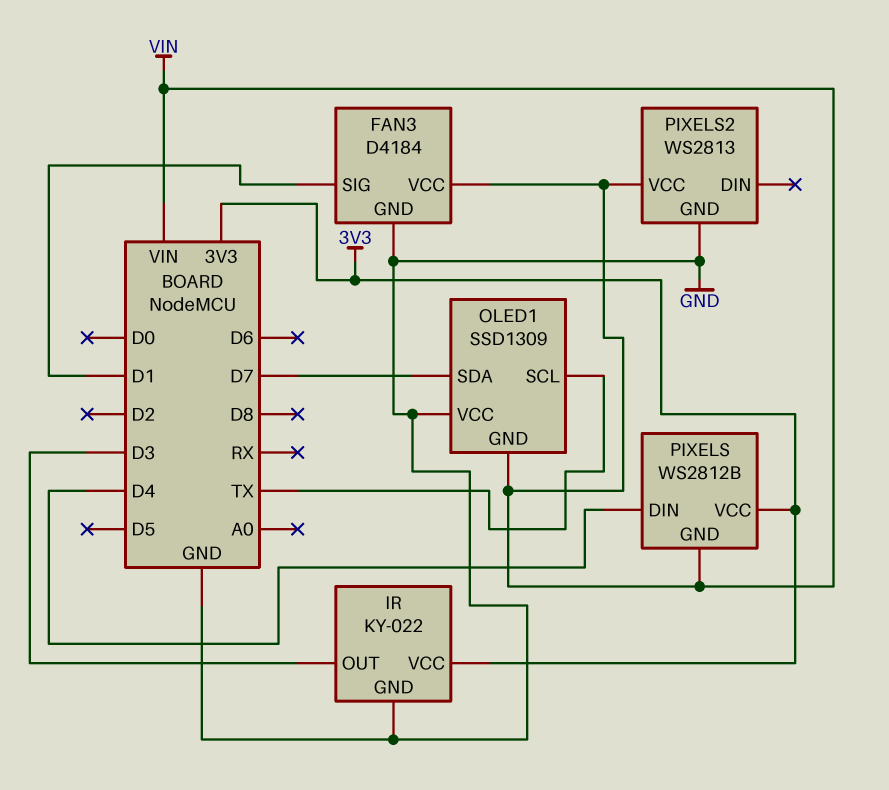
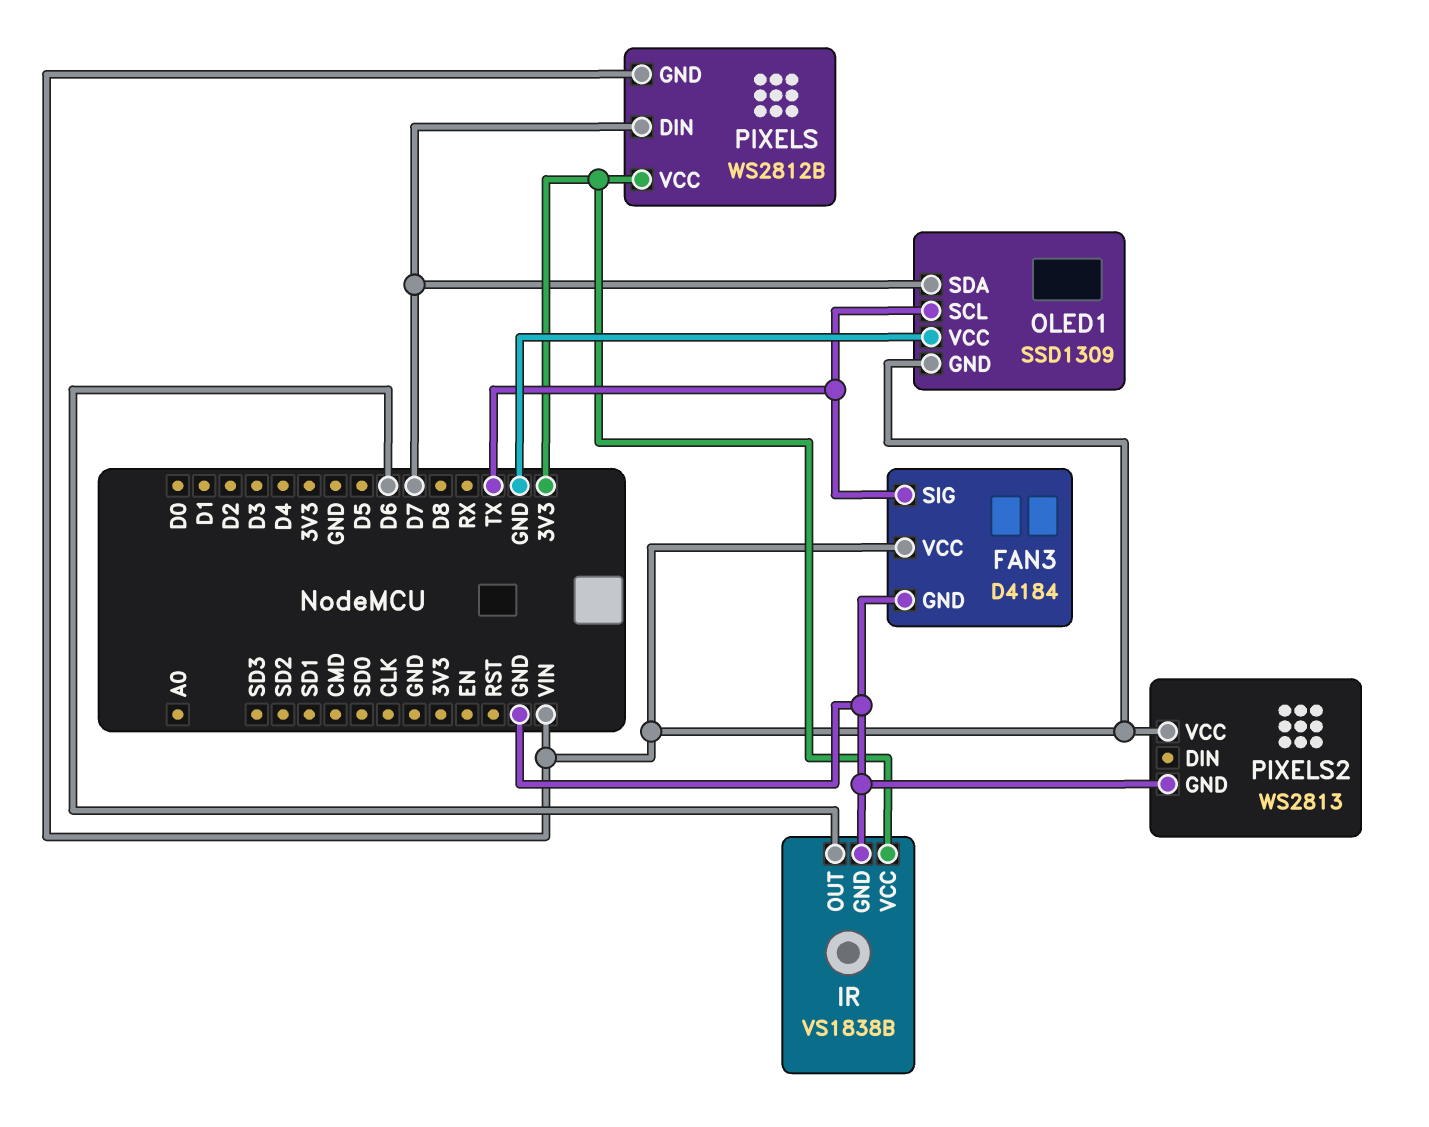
FAN3 pin SIG: D1 -> TX
IR: KY-022 -> VS1838B
IR pin OUT: D3 -> D6
PIXELS pin DIN: D4 -> D7

